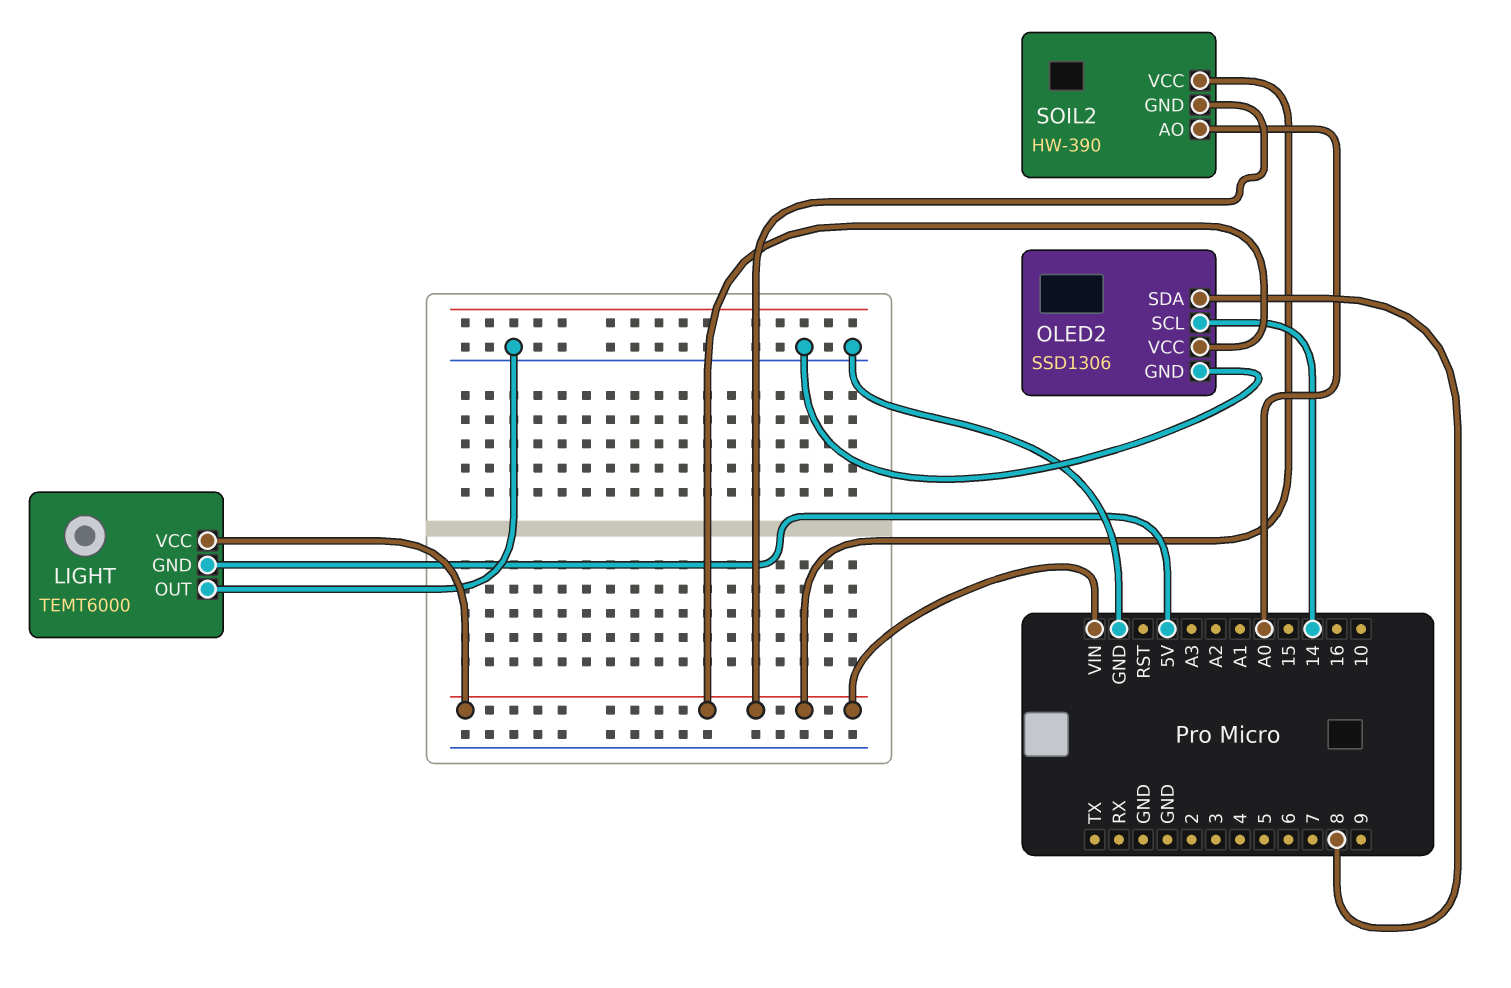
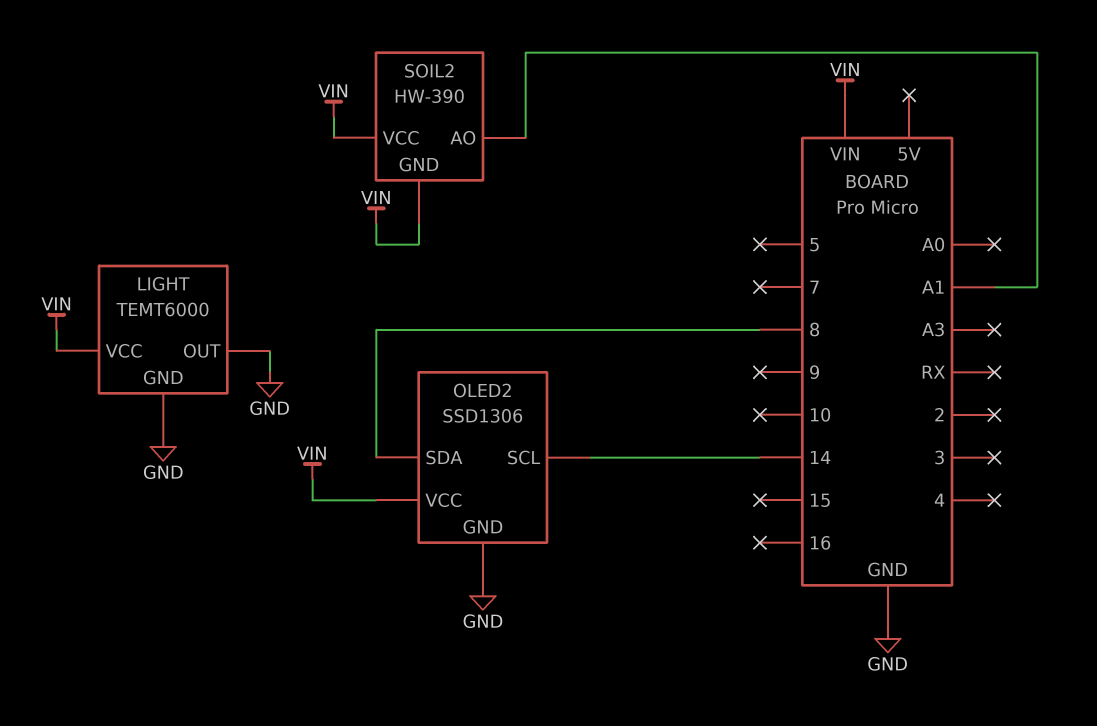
LIGHT pin GND: 5V -> GND
SOIL2 pin AO: A0 -> A1

